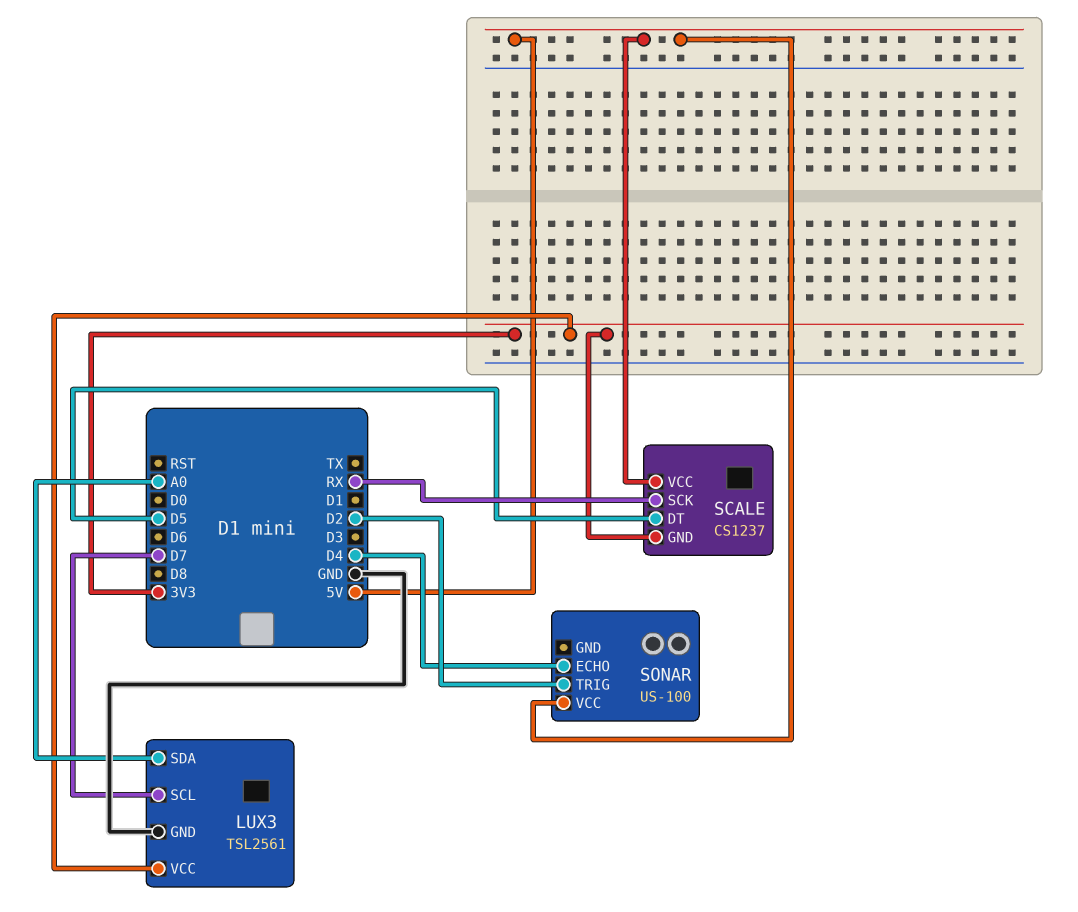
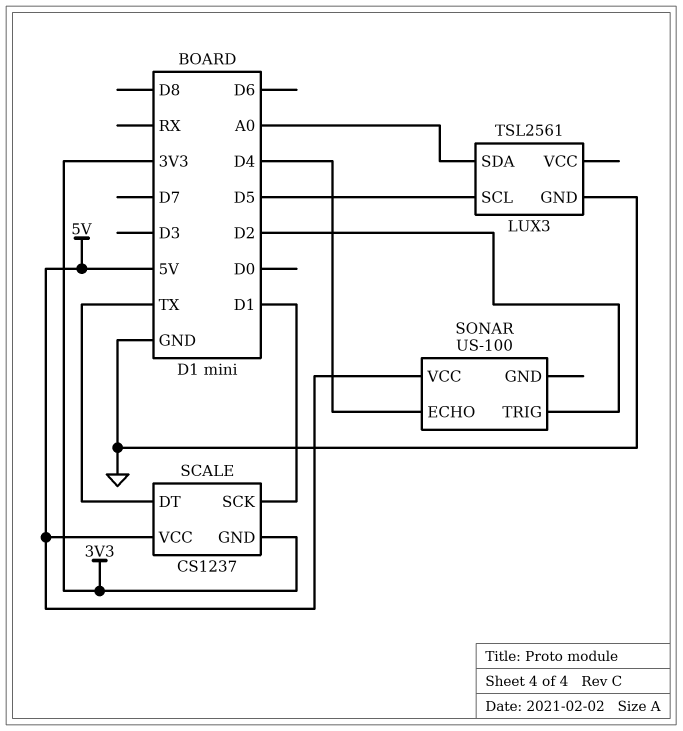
LUX3 pin SCL: D7 -> D5
LUX3 pin VCC: 3V3 -> none
SCALE pin DT: D5 -> TX
SCALE pin SCK: RX -> D1

